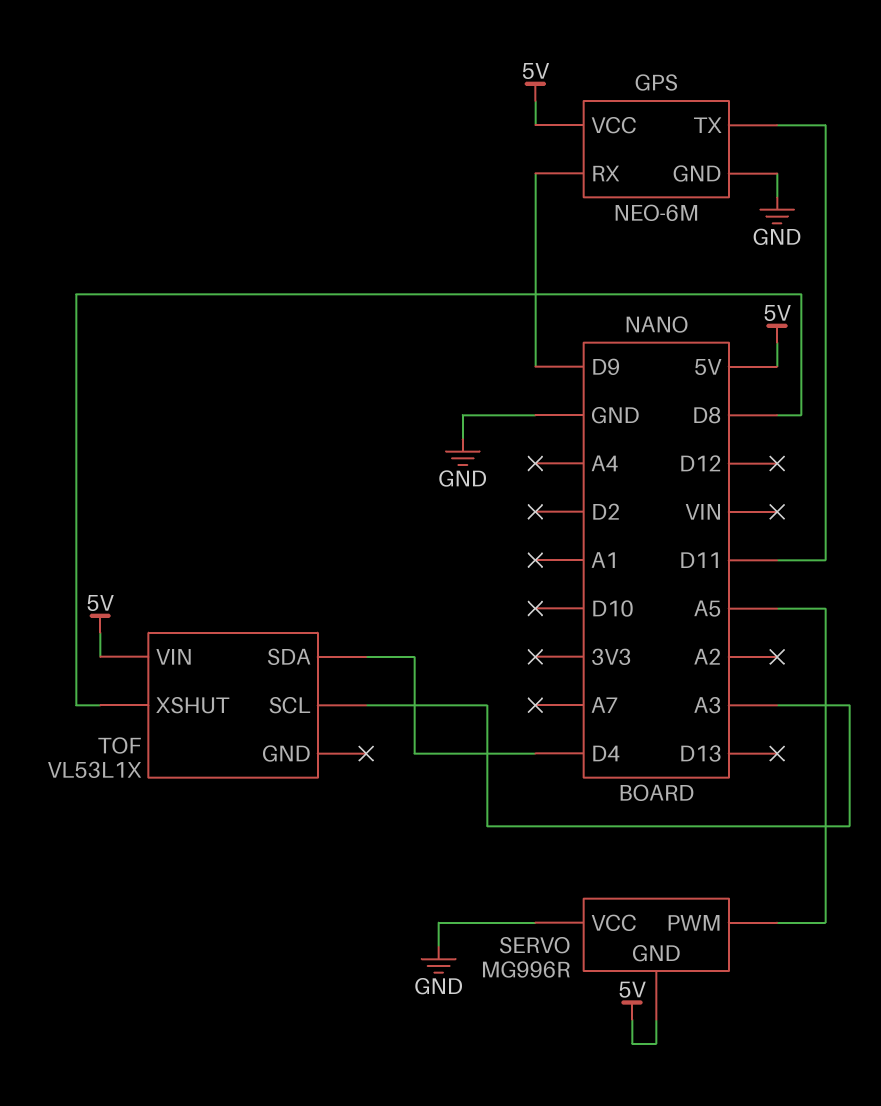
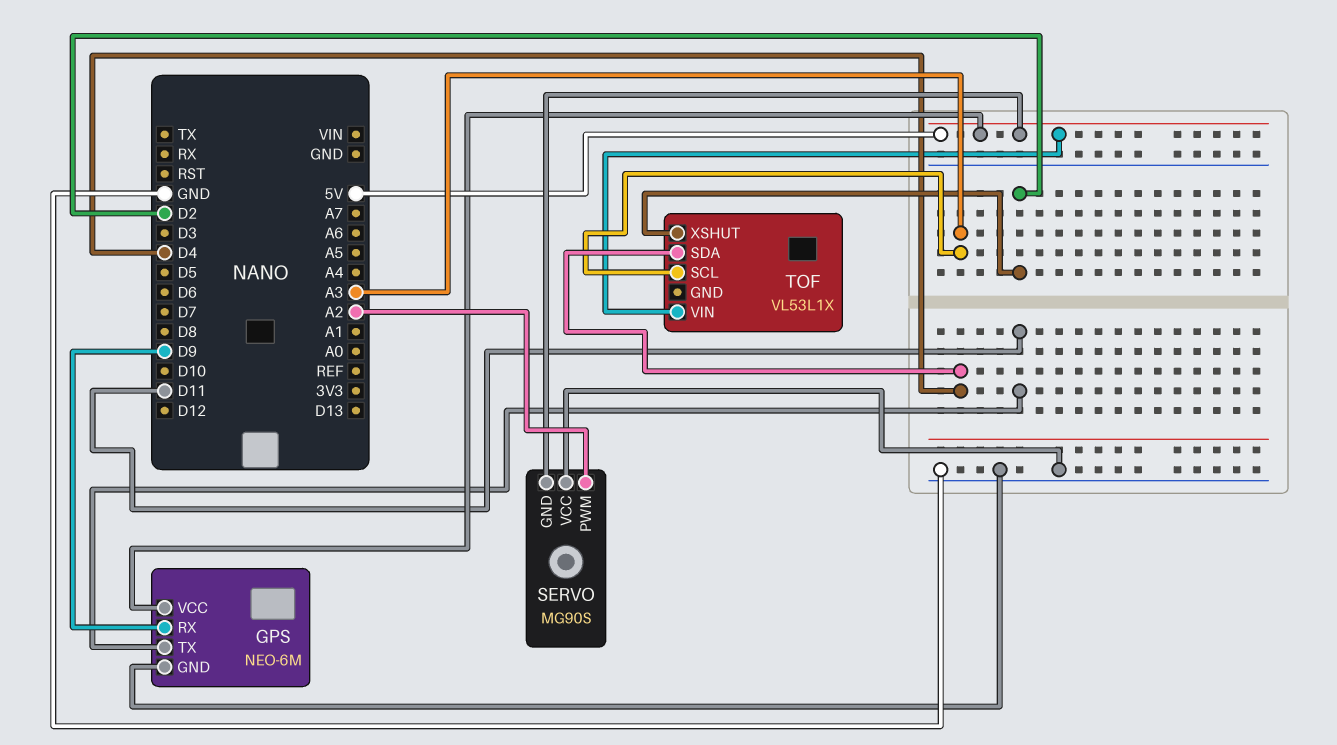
SERVO: MG996R -> MG90S
SERVO pin PWM: A5 -> A2
TOF pin XSHUT: D8 -> D2

